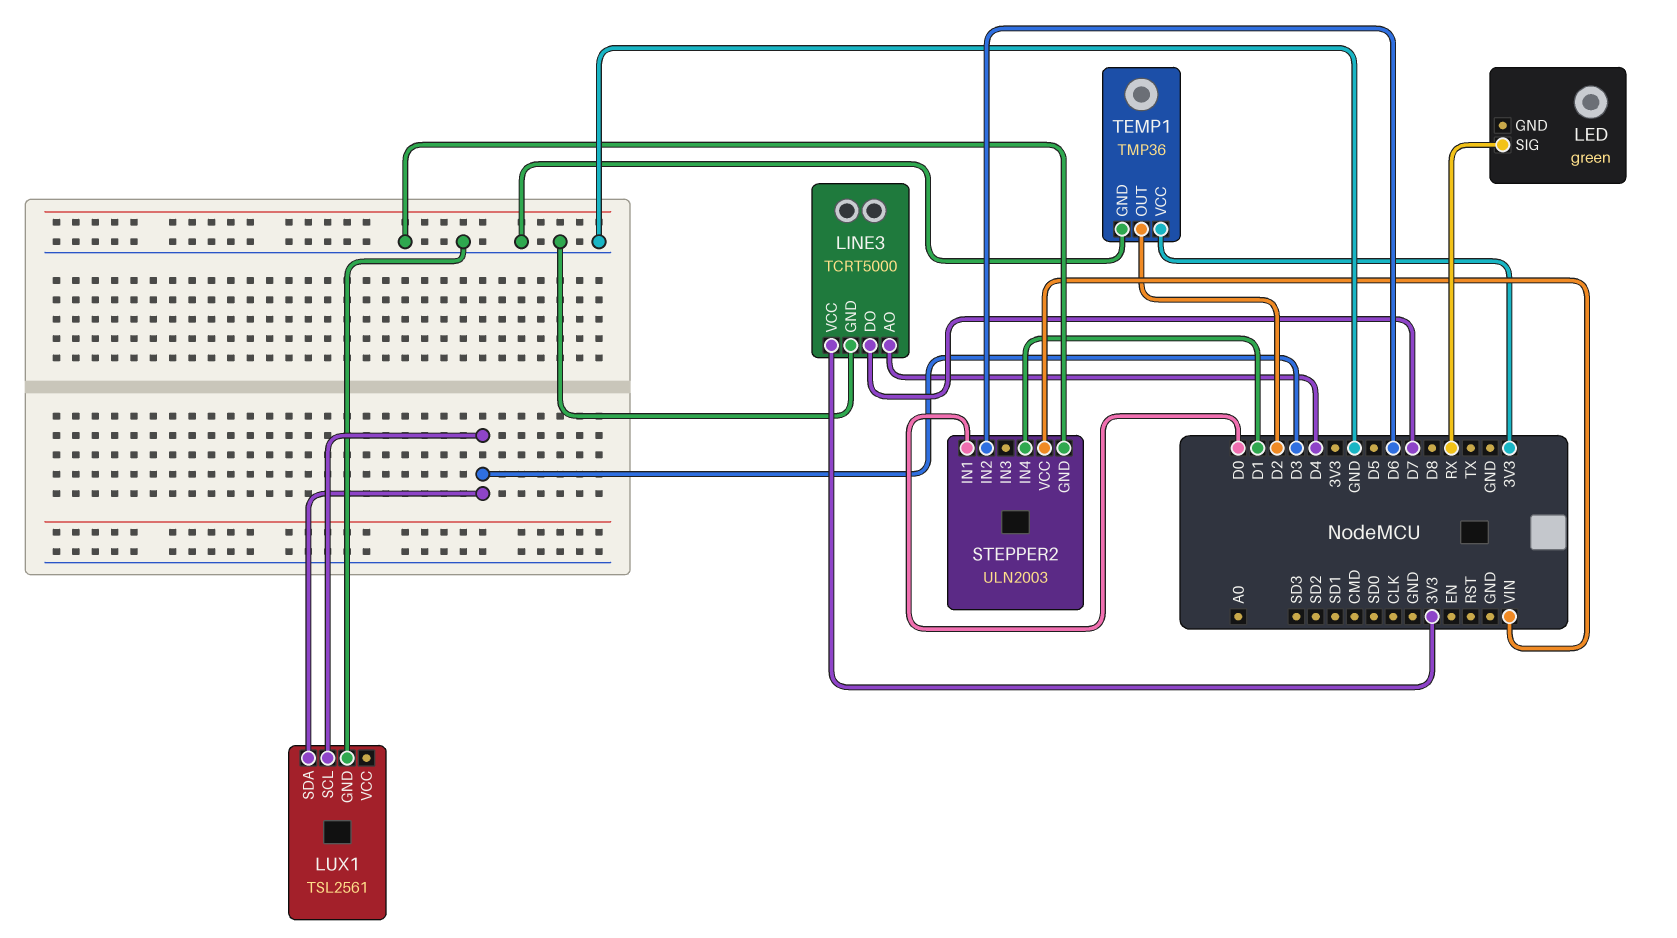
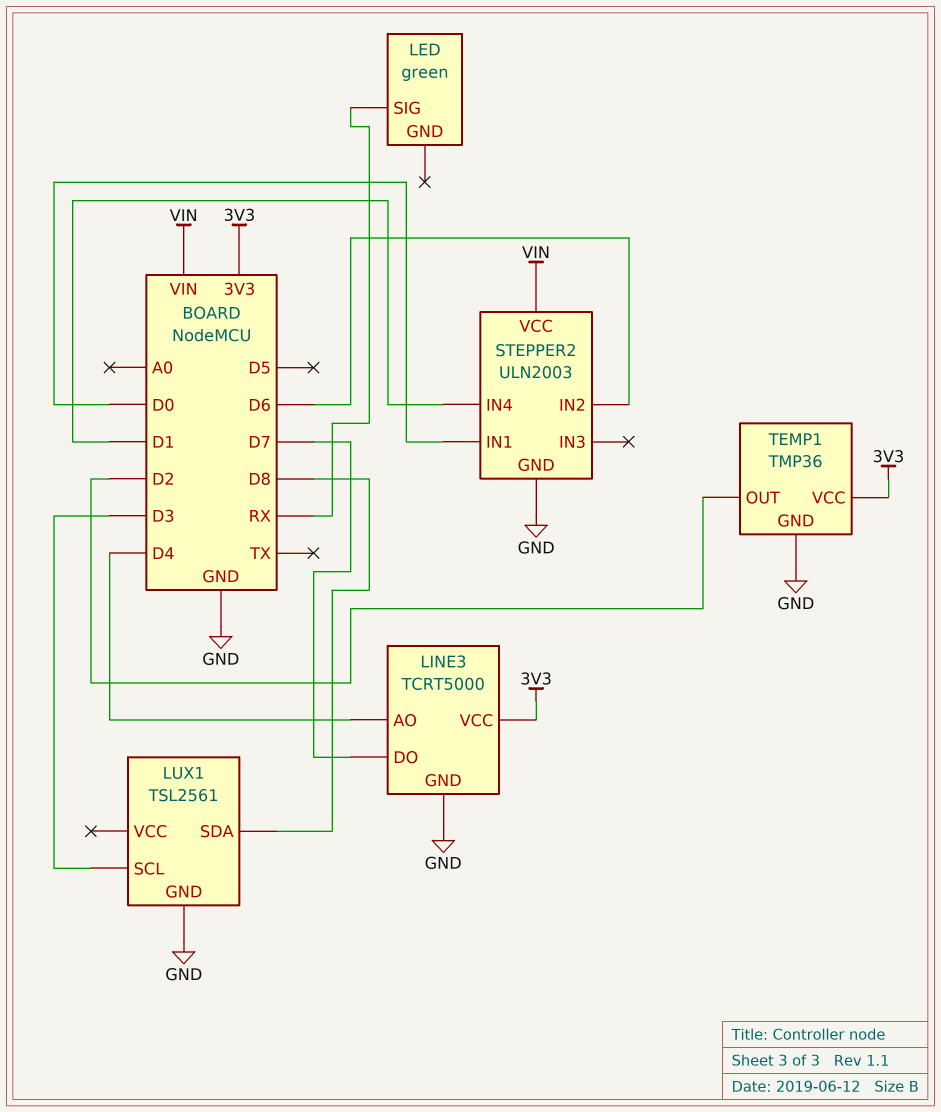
LUX1 pin SDA: D3 -> D8

